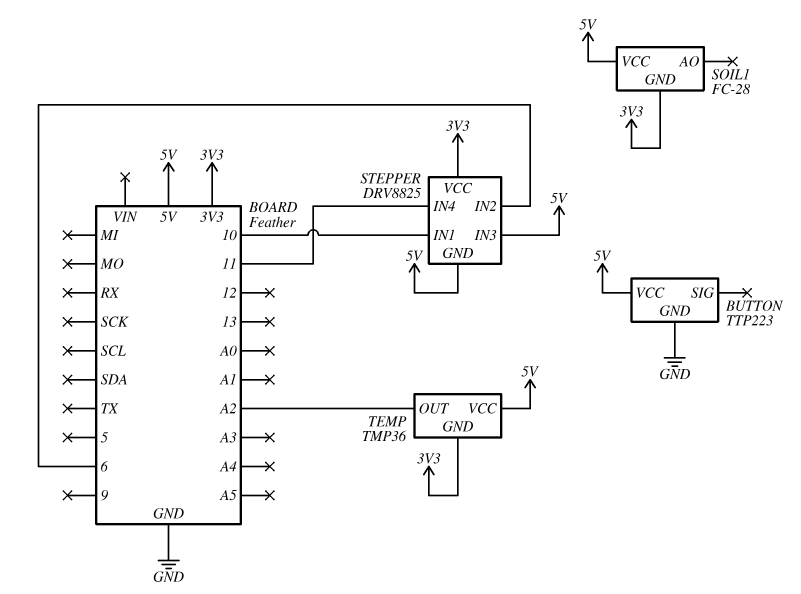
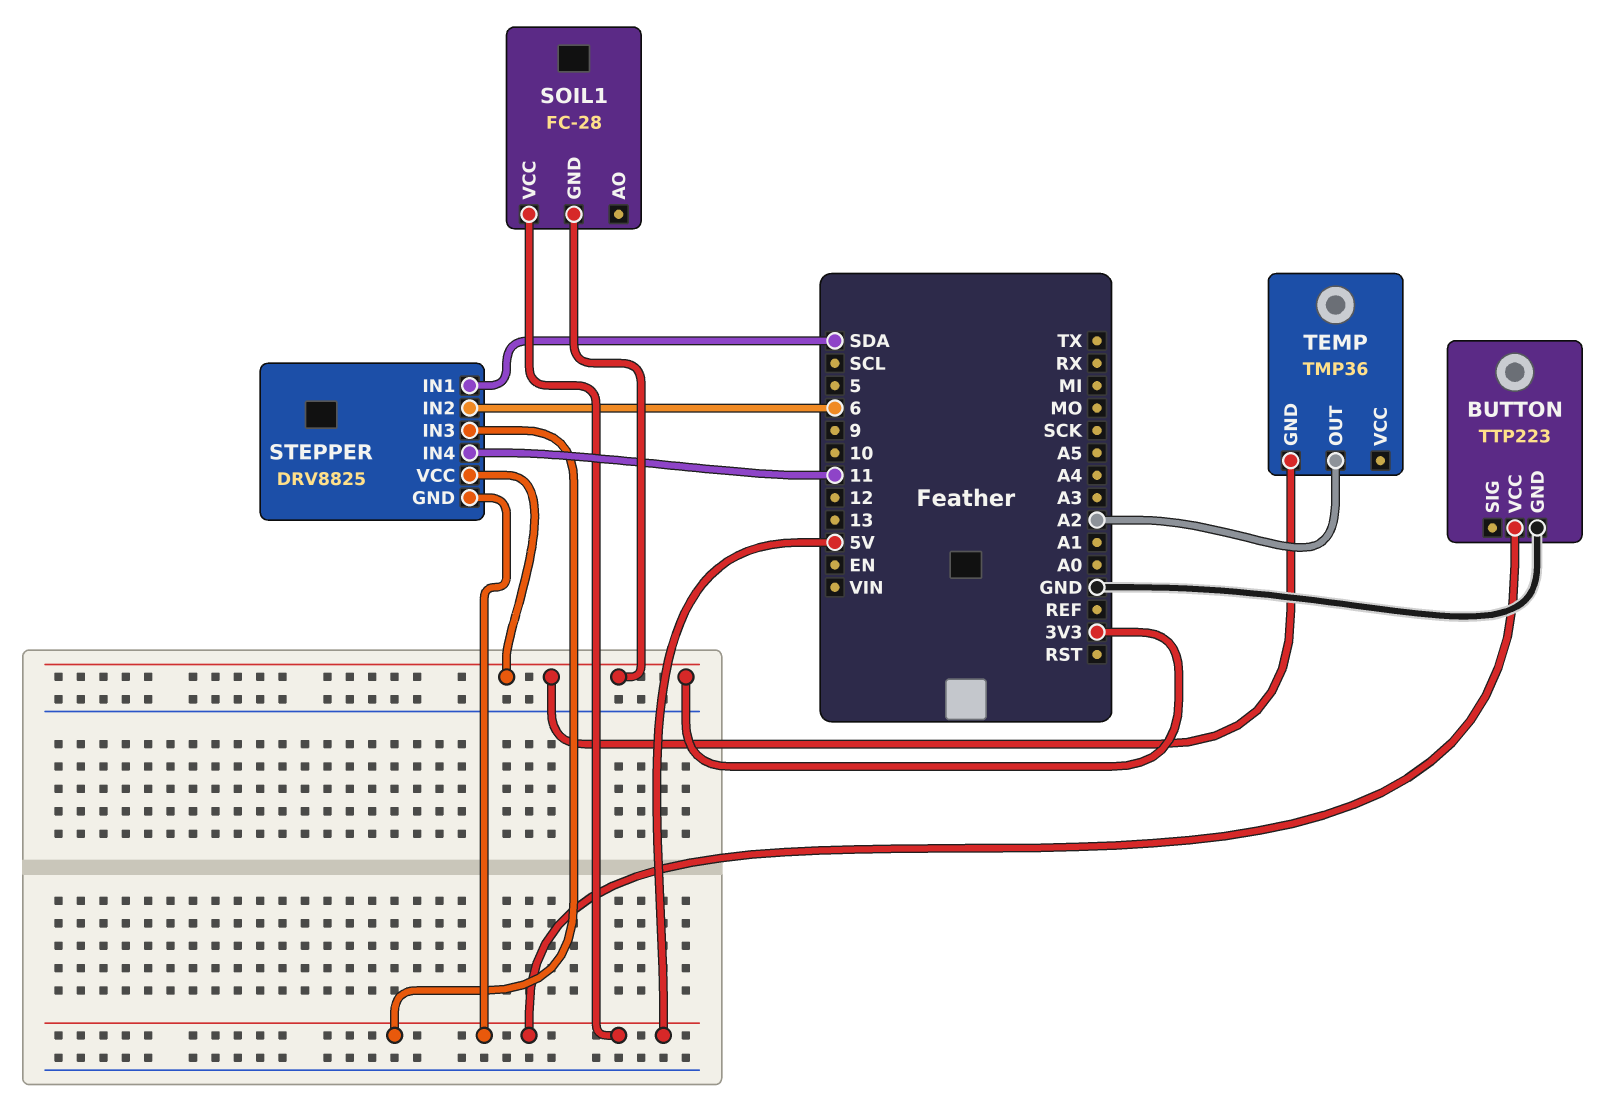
STEPPER pin IN1: 10 -> SDA
TEMP pin VCC: 5V -> none

